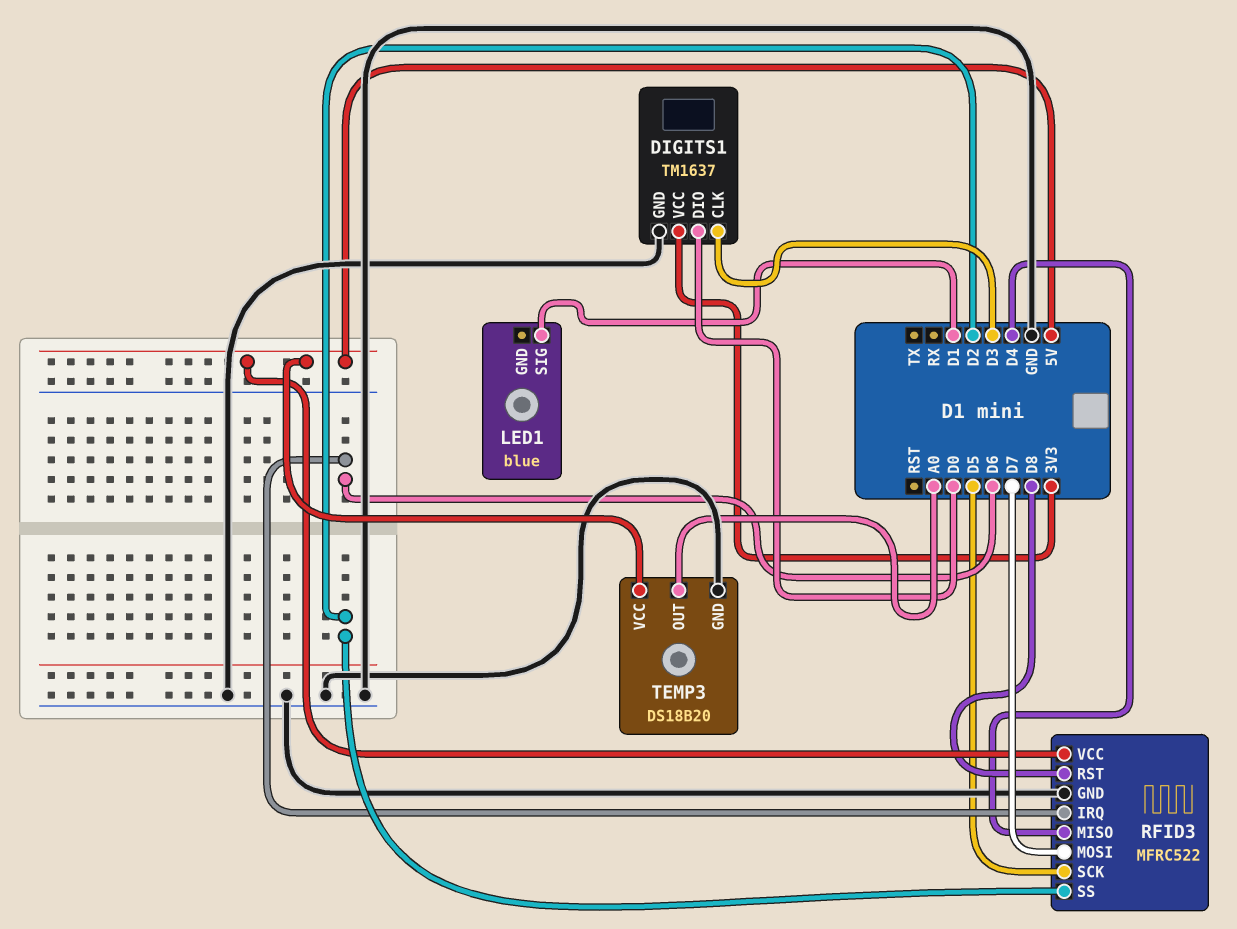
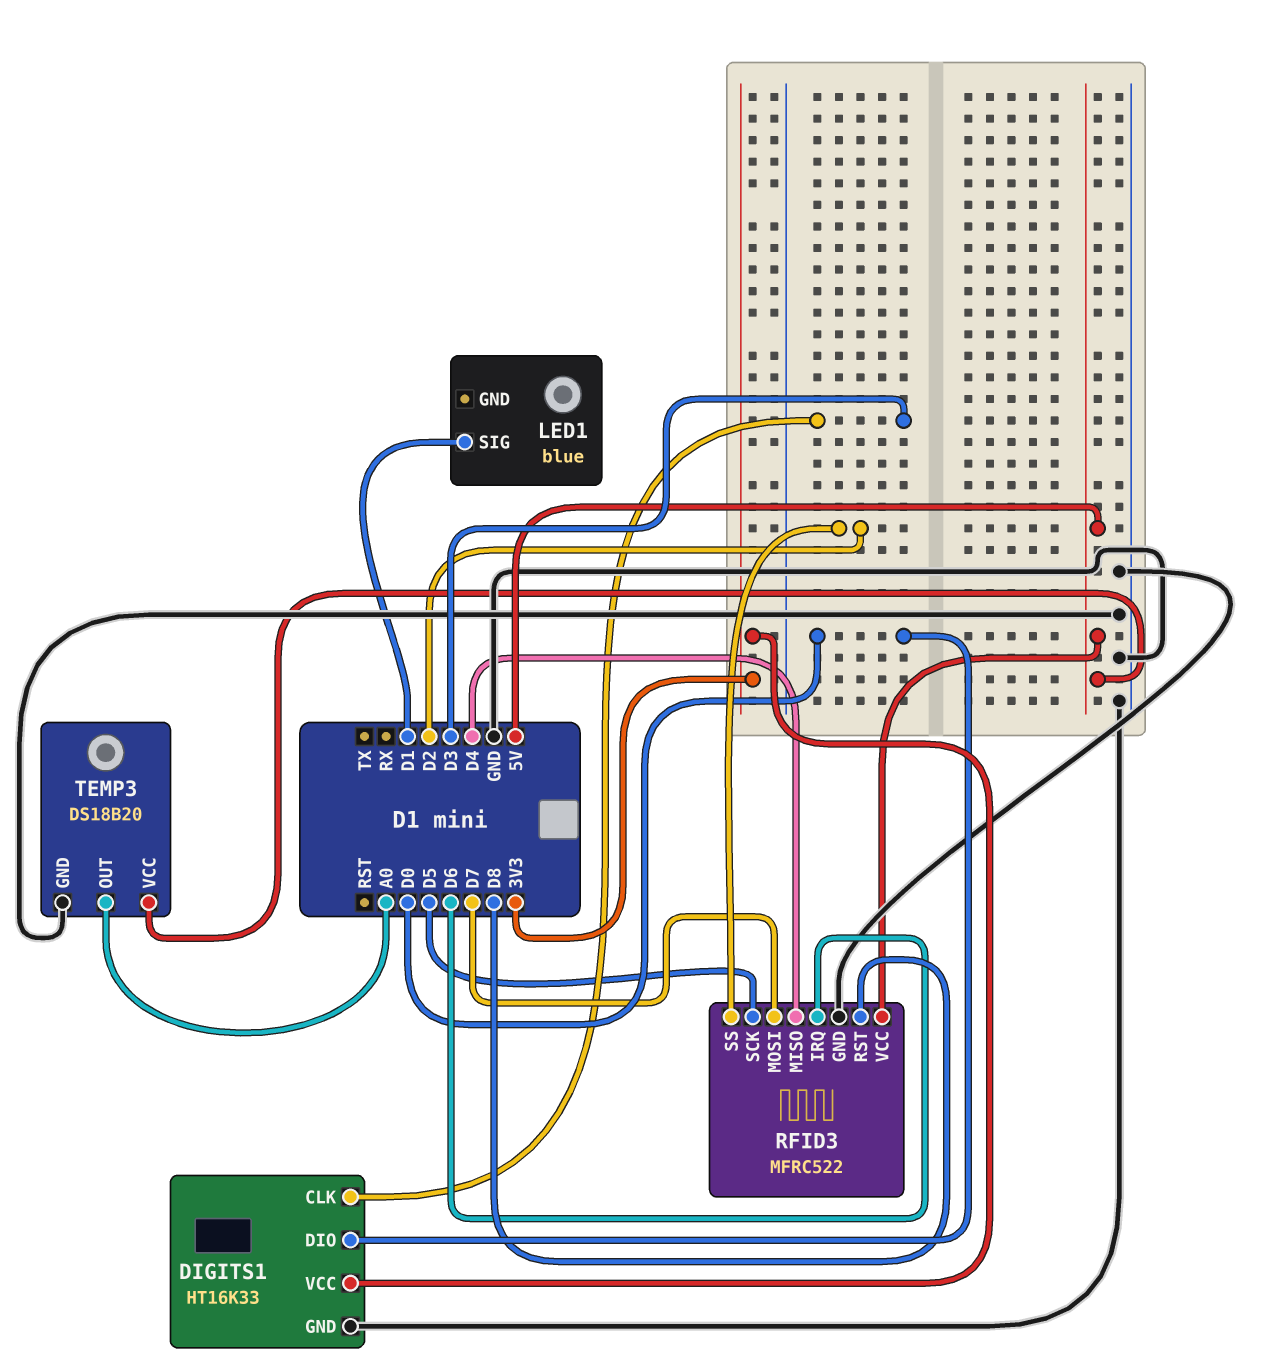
DIGITS1: TM1637 -> HT16K33

